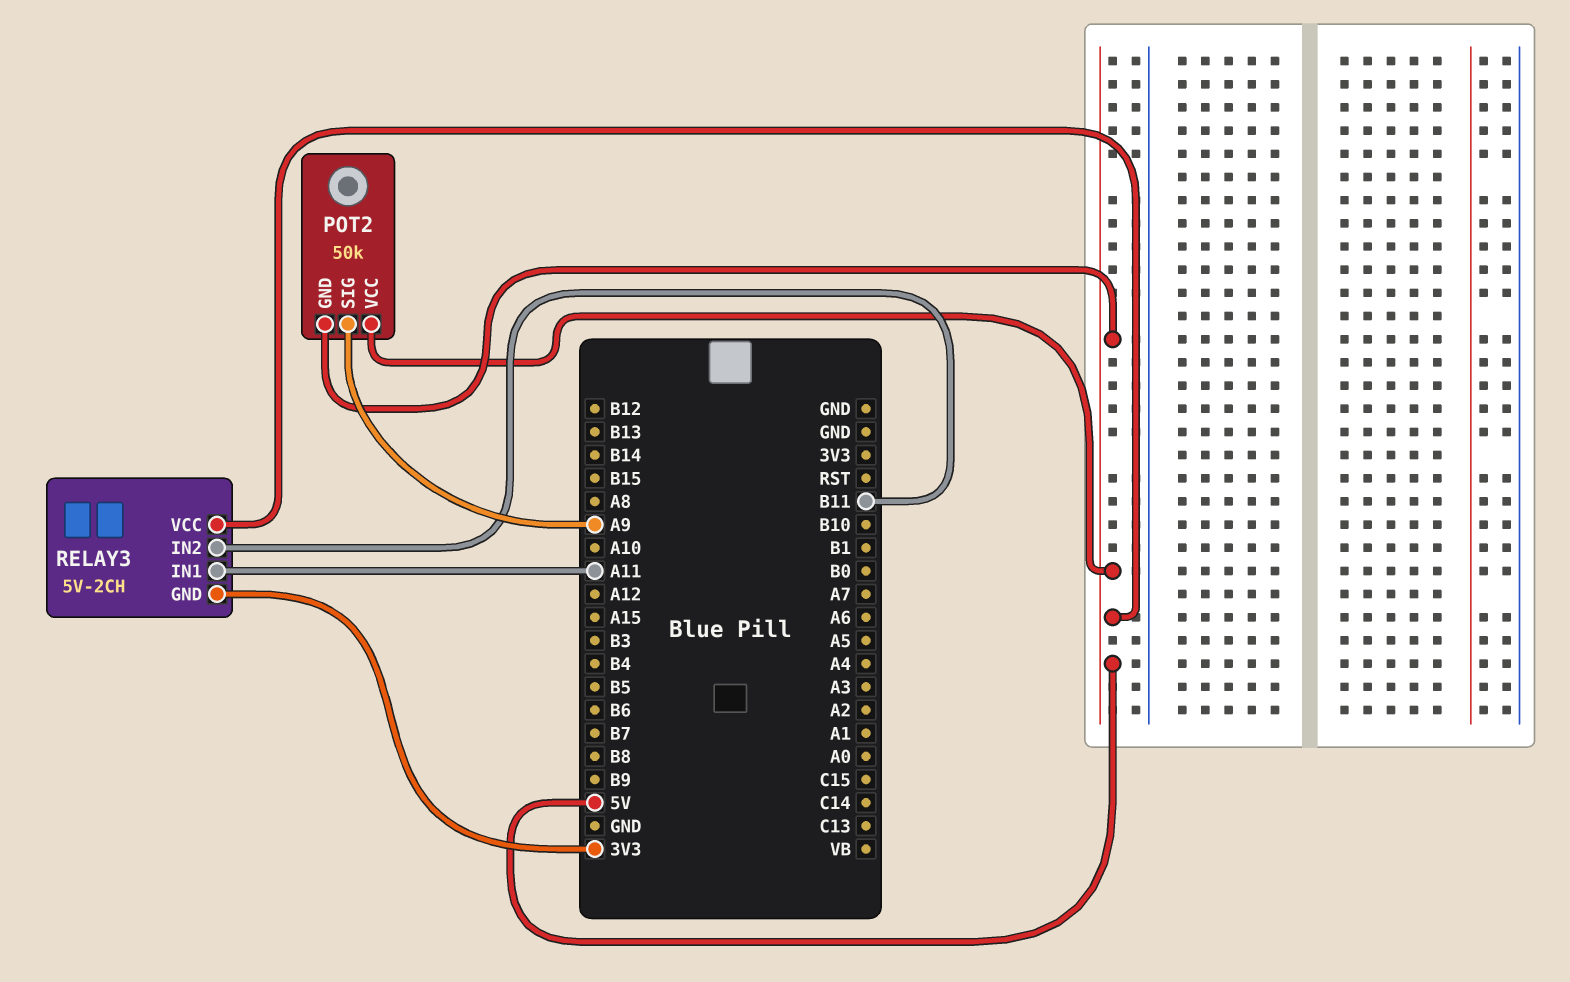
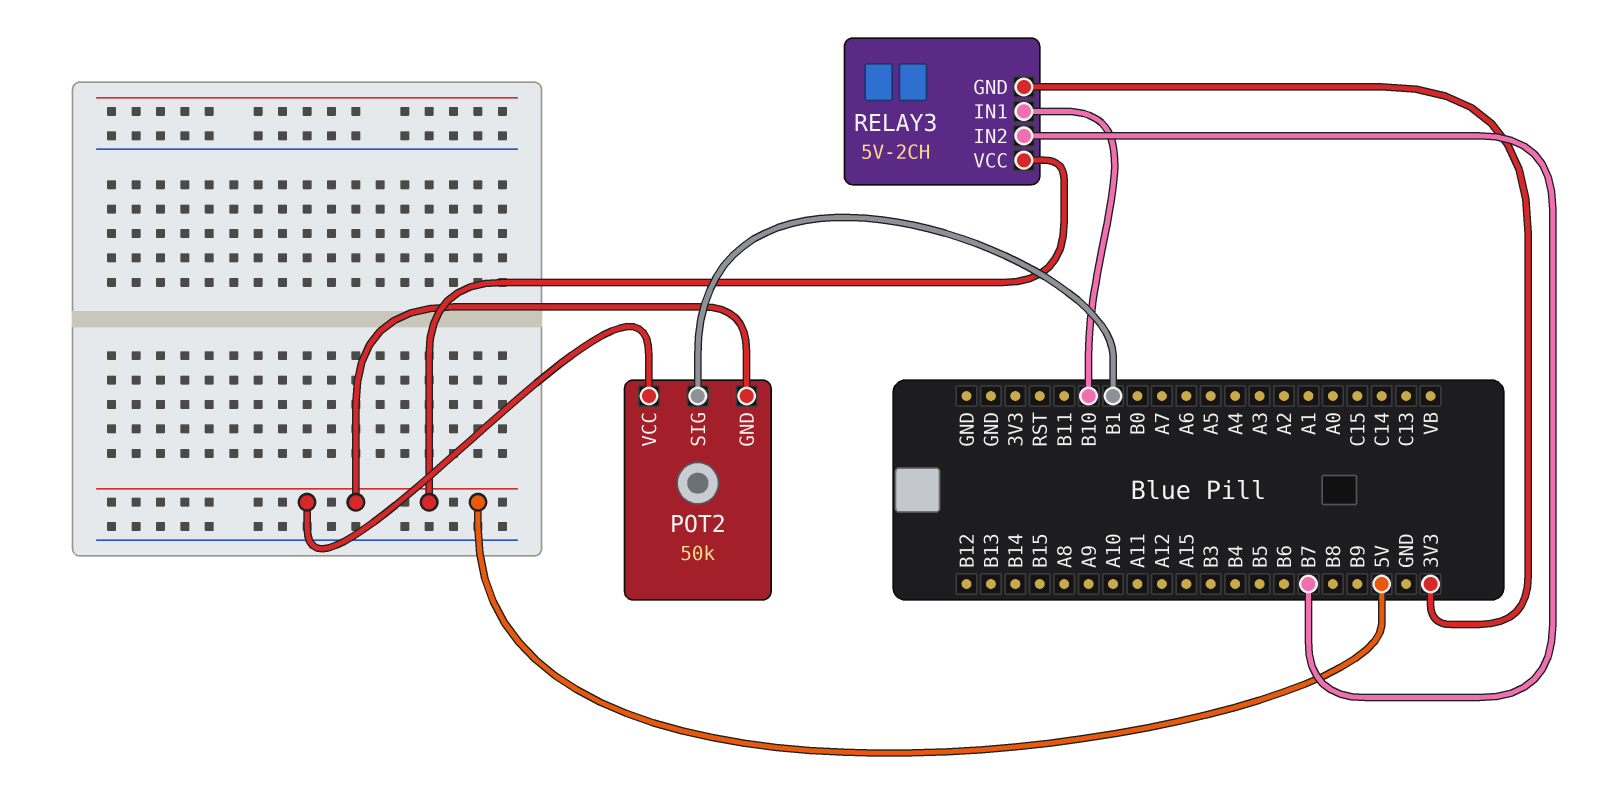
POT2 pin SIG: A9 -> B1
RELAY3 pin IN1: A11 -> B10
RELAY3 pin IN2: B11 -> B7

